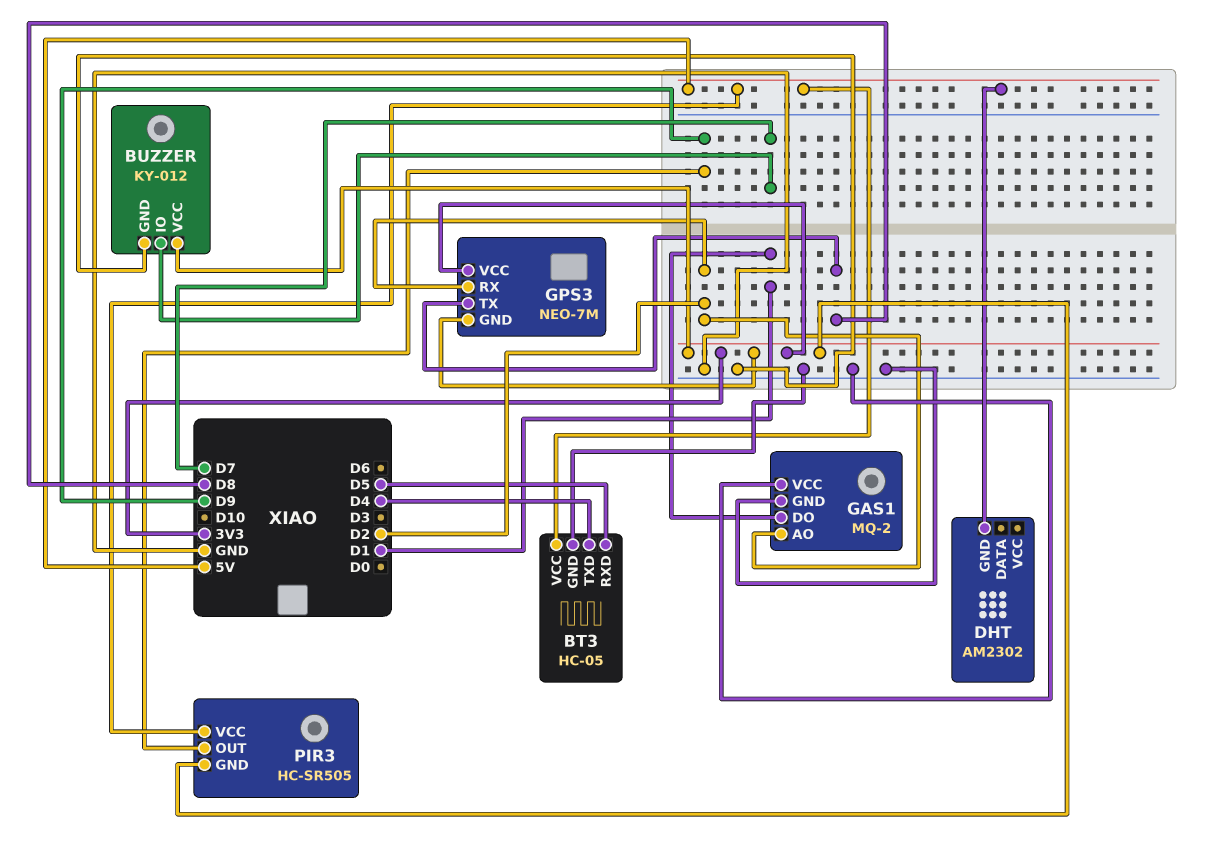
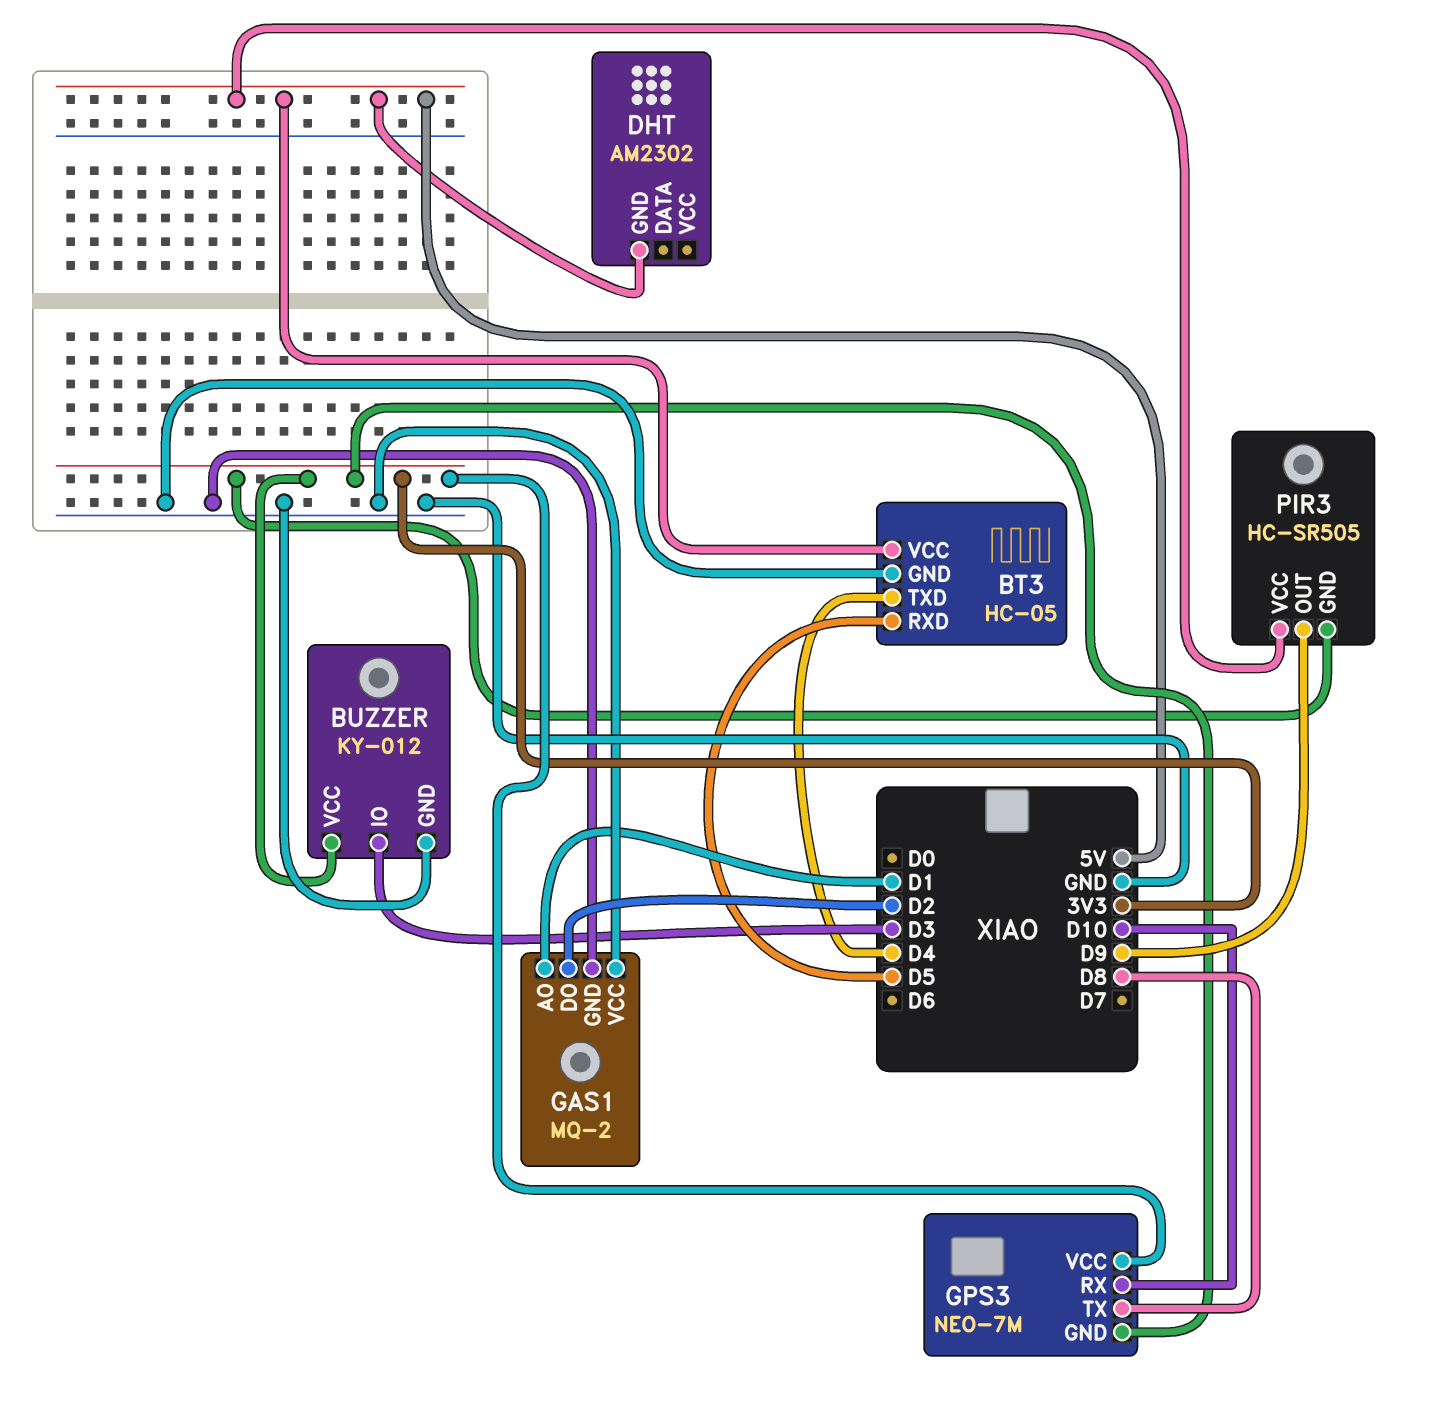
BUZZER pin IO: D7 -> D3
GAS1 pin AO: D2 -> D1
GAS1 pin DO: D1 -> D2
GPS3 pin RX: D2 -> D10

